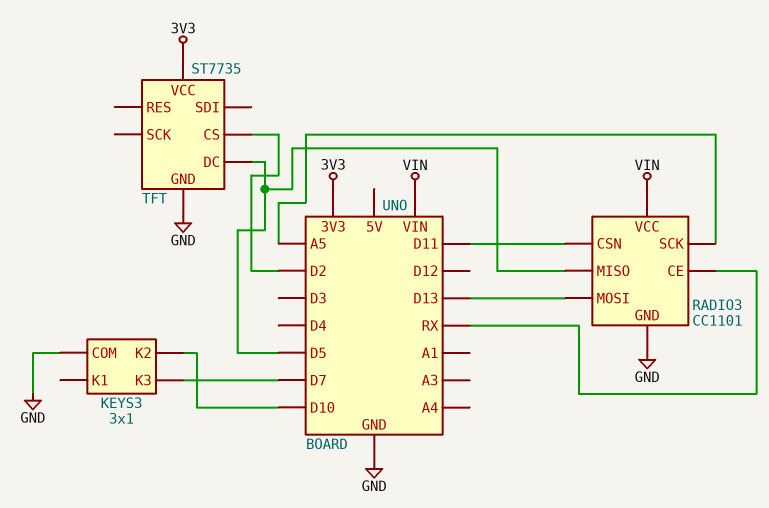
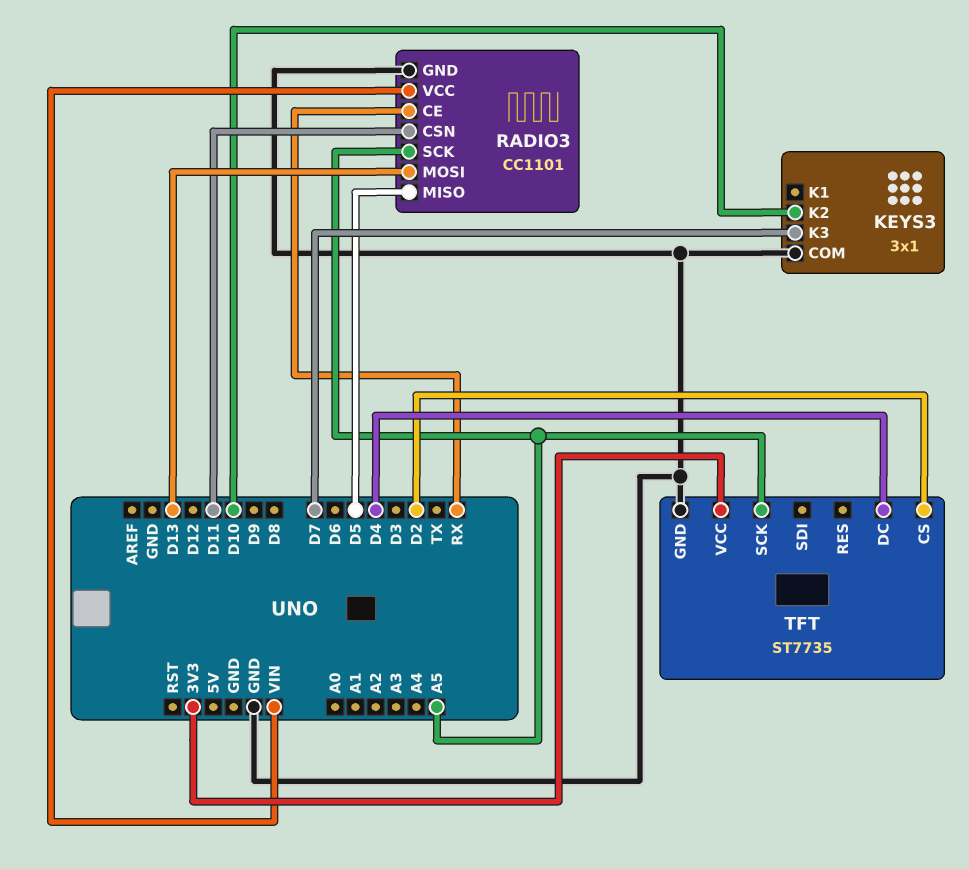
TFT pin DC: D5 -> D4
TFT pin SCK: none -> A5

